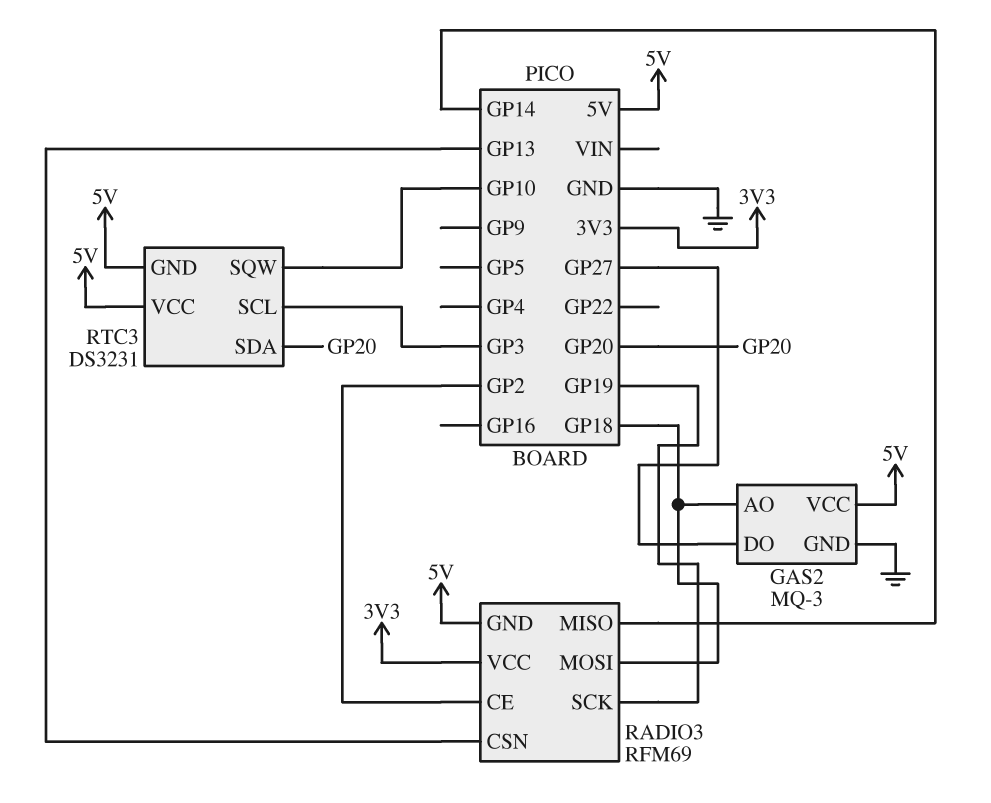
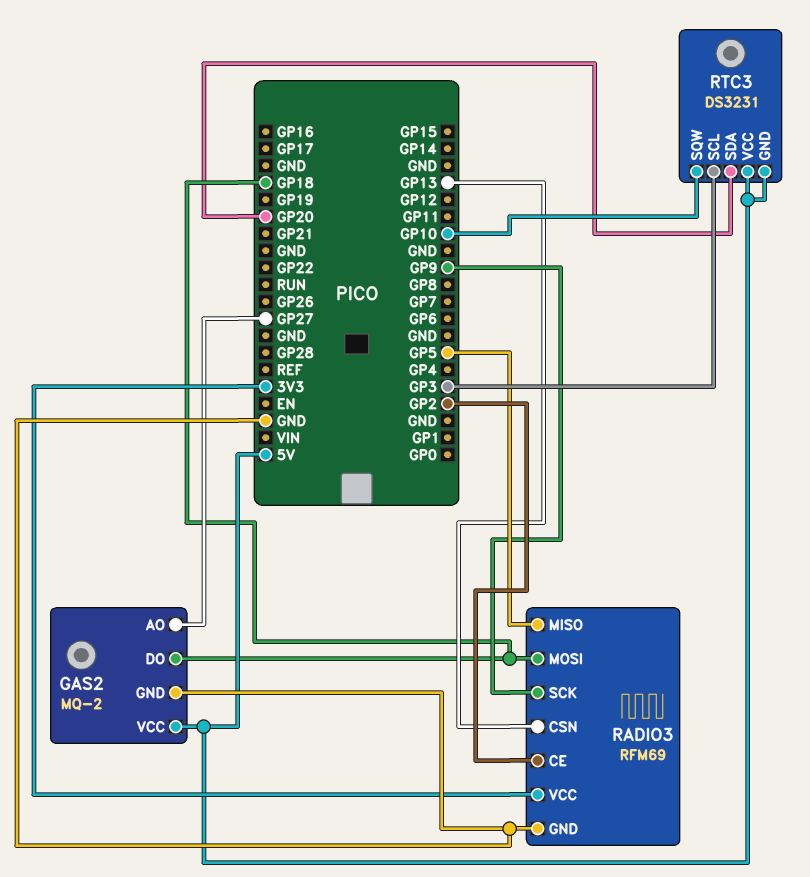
GAS2: MQ-3 -> MQ-2
GAS2 pin AO: GP18 -> GP27
GAS2 pin DO: GP27 -> GP18
RADIO3 pin GND: 5V -> GND
RADIO3 pin MISO: GP14 -> GP5
RADIO3 pin SCK: GP19 -> GP9

